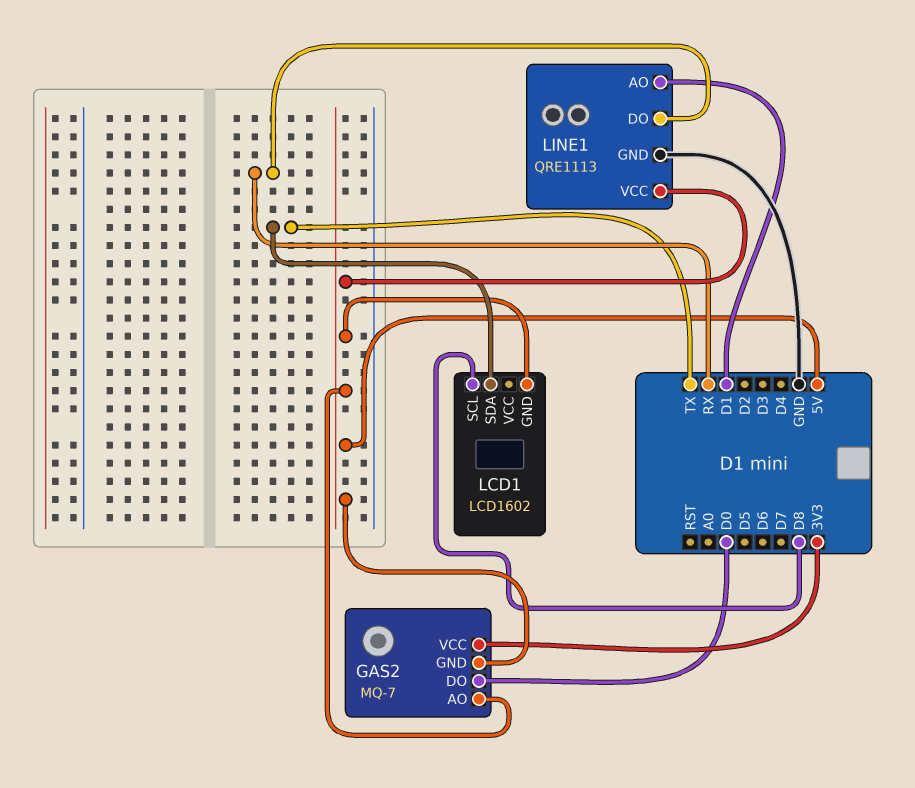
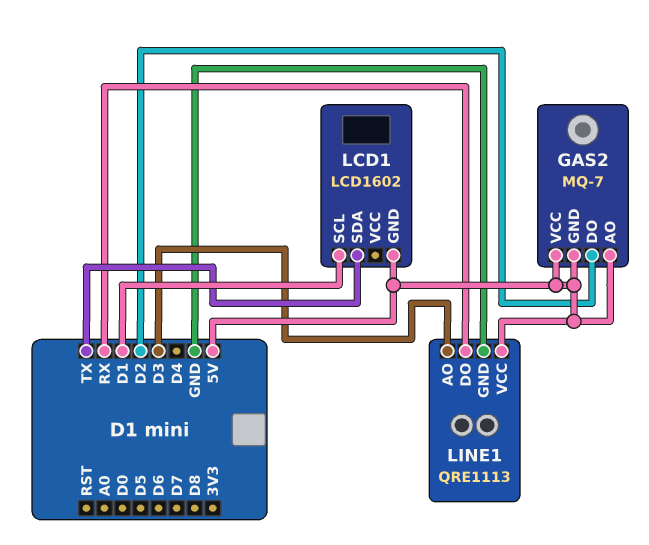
GAS2 pin DO: D0 -> D2
GAS2 pin VCC: 3V3 -> 5V
LCD1 pin SCL: D8 -> D1
LINE1 pin AO: D1 -> D3

